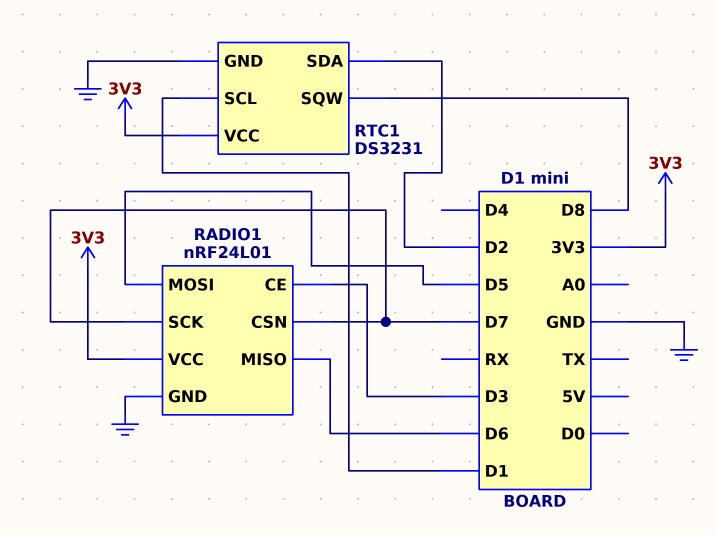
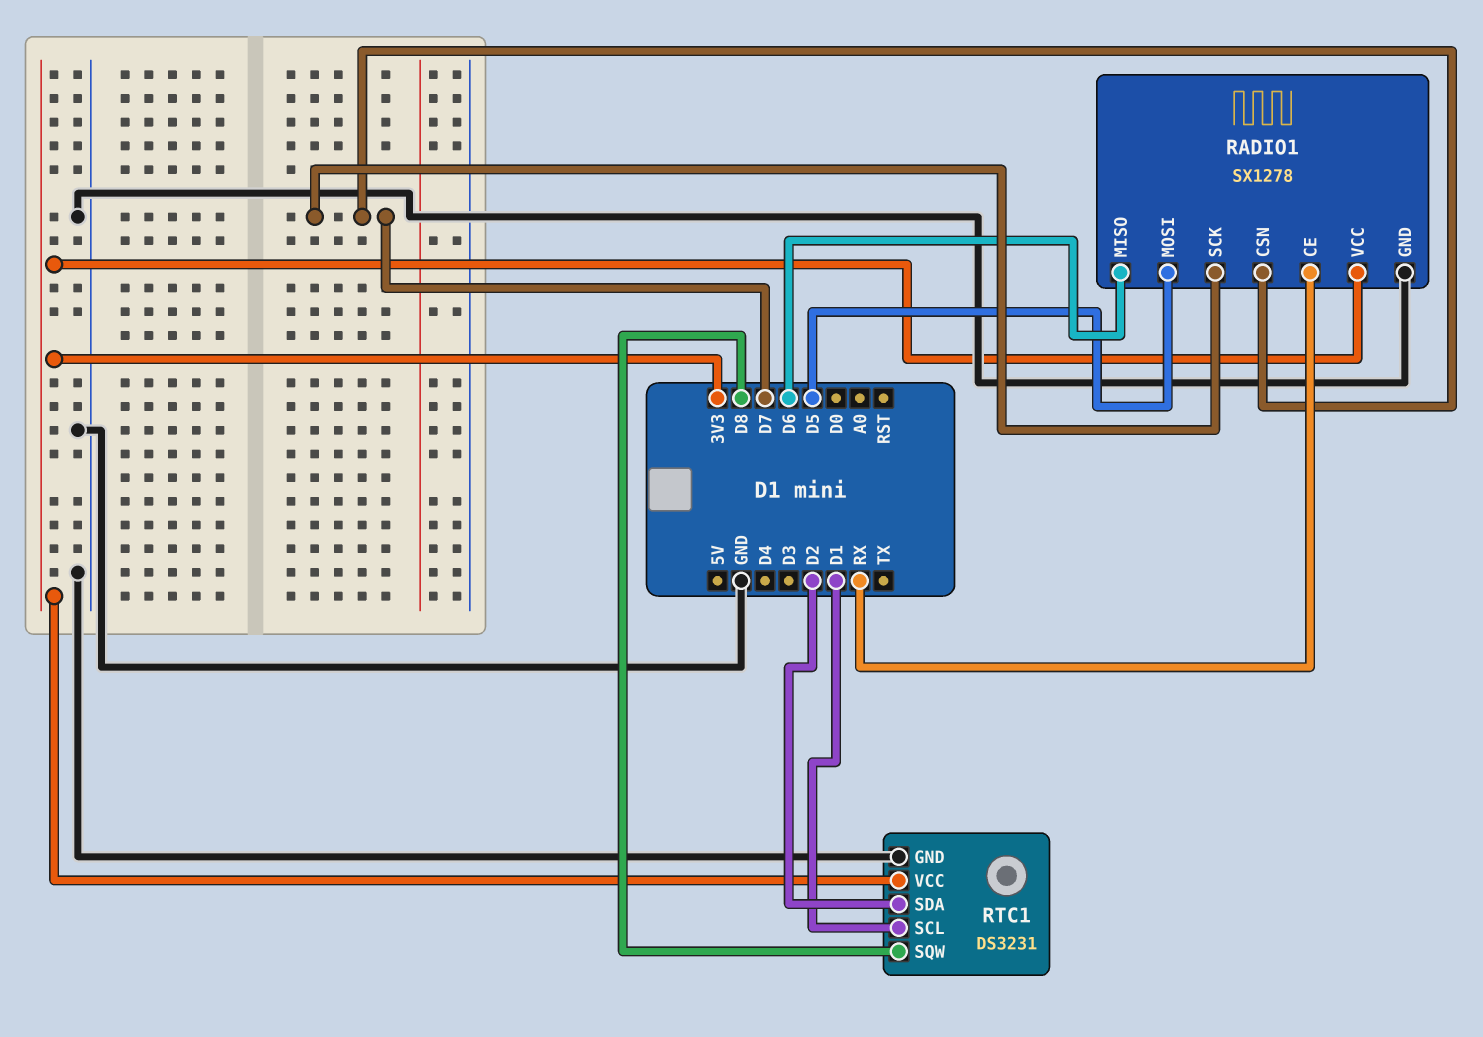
RADIO1: nRF24L01 -> SX1278
RADIO1 pin CE: D3 -> RX

